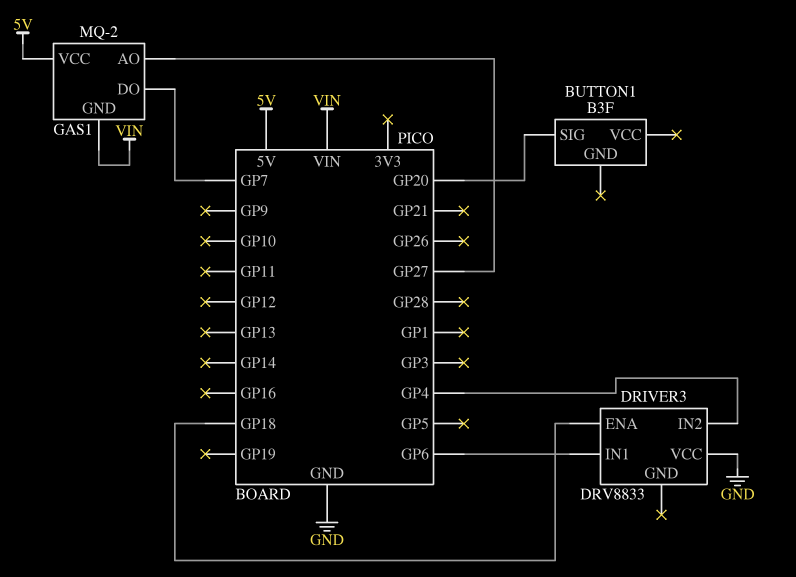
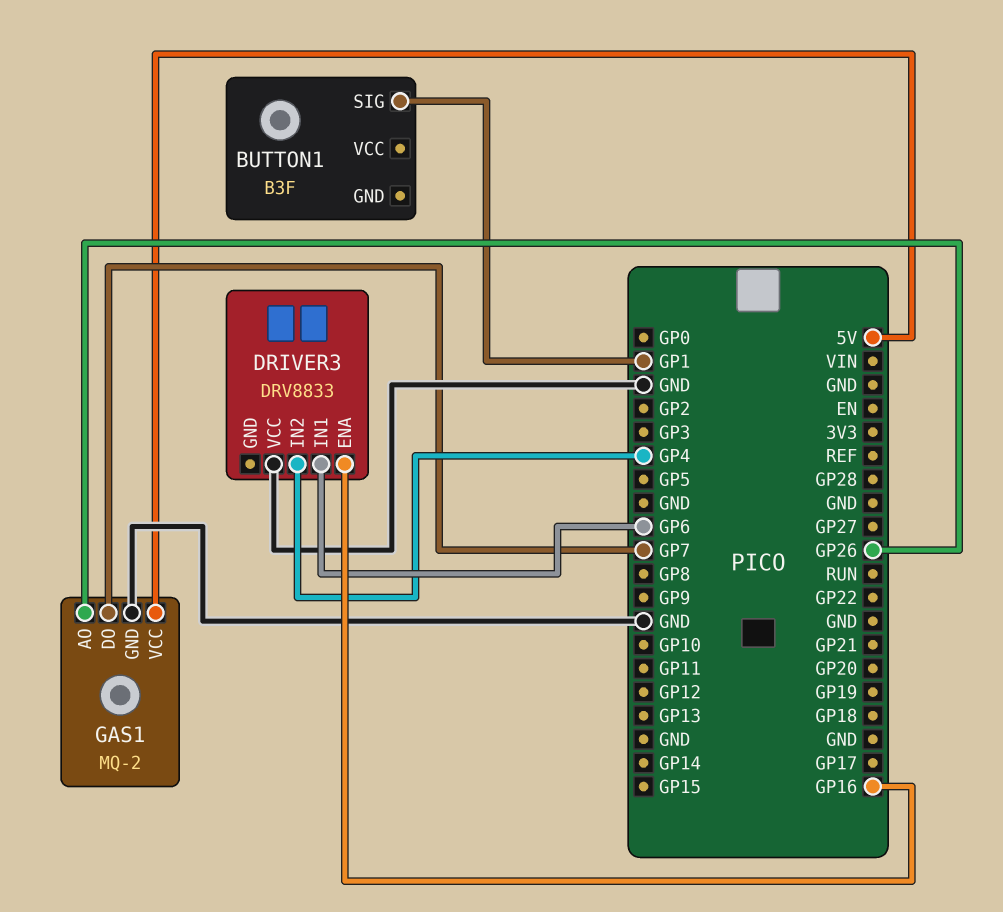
BUTTON1 pin SIG: GP20 -> GP1
DRIVER3 pin ENA: GP18 -> GP16
GAS1 pin AO: GP27 -> GP26
GAS1 pin GND: VIN -> GND

